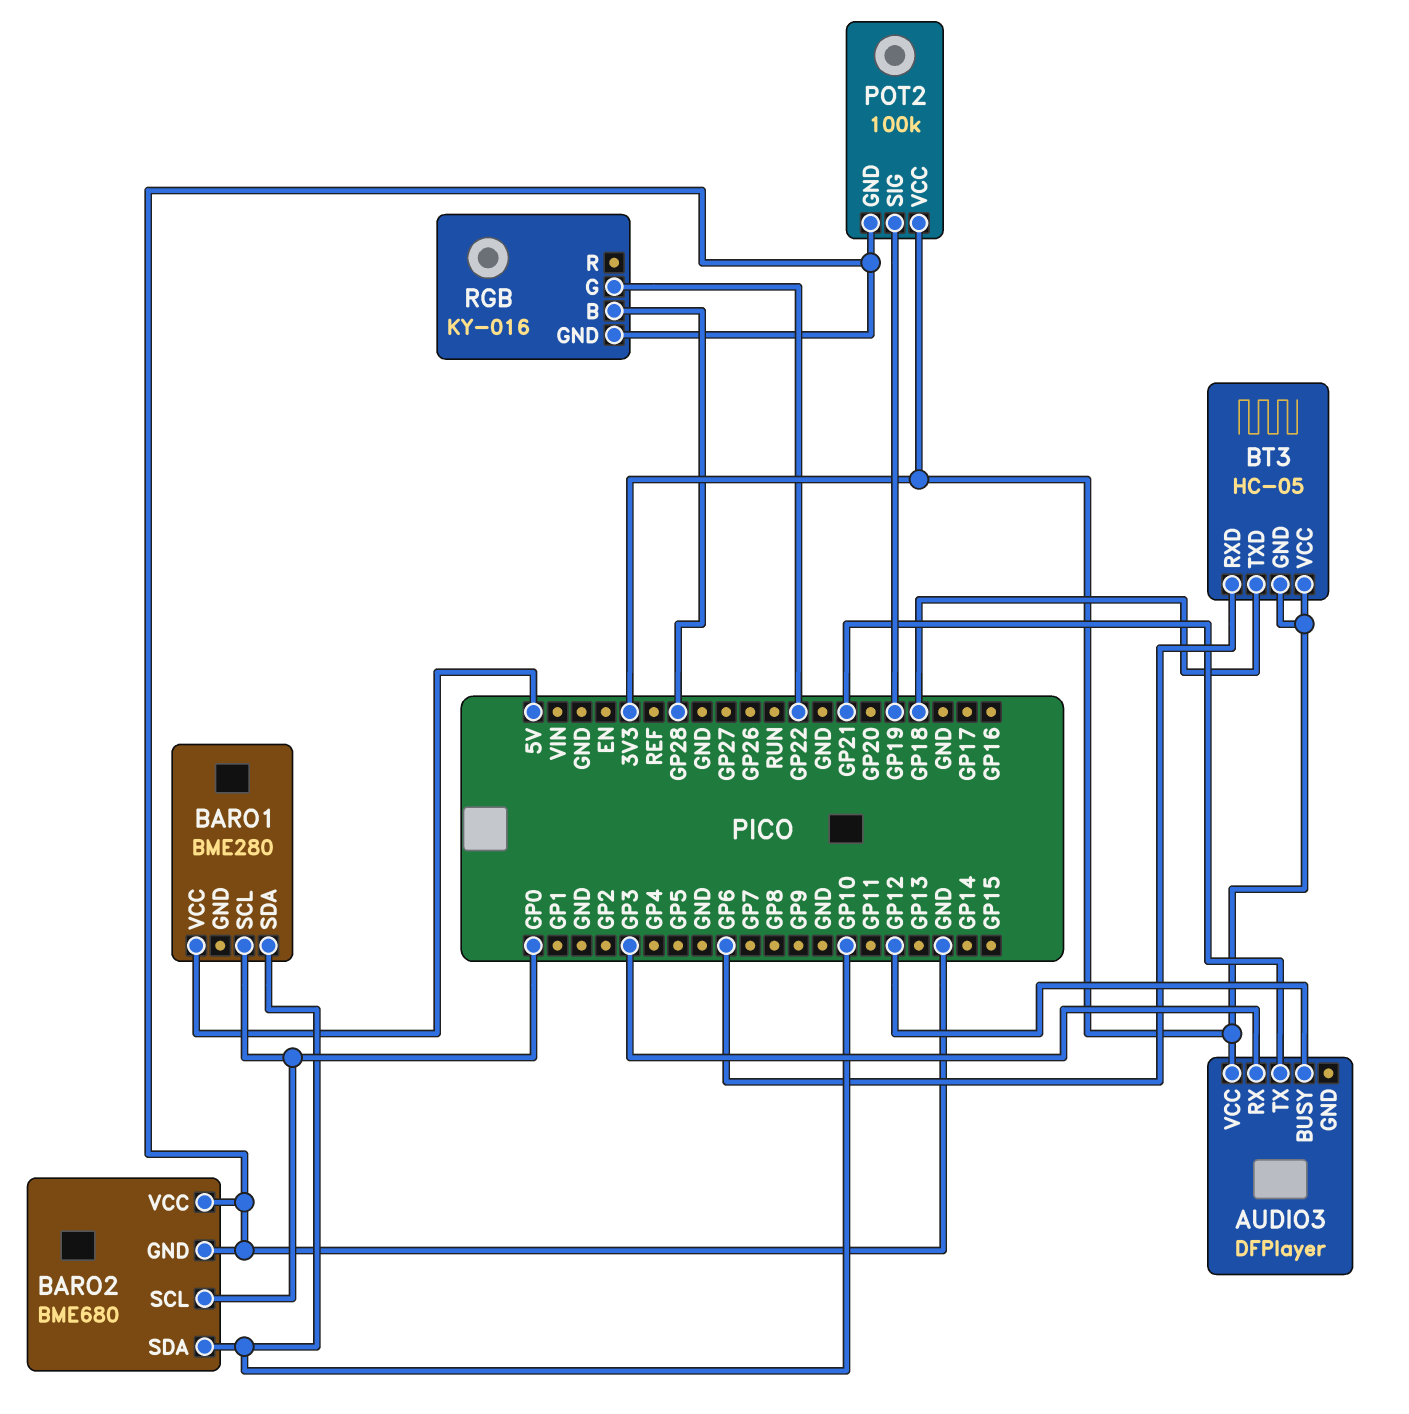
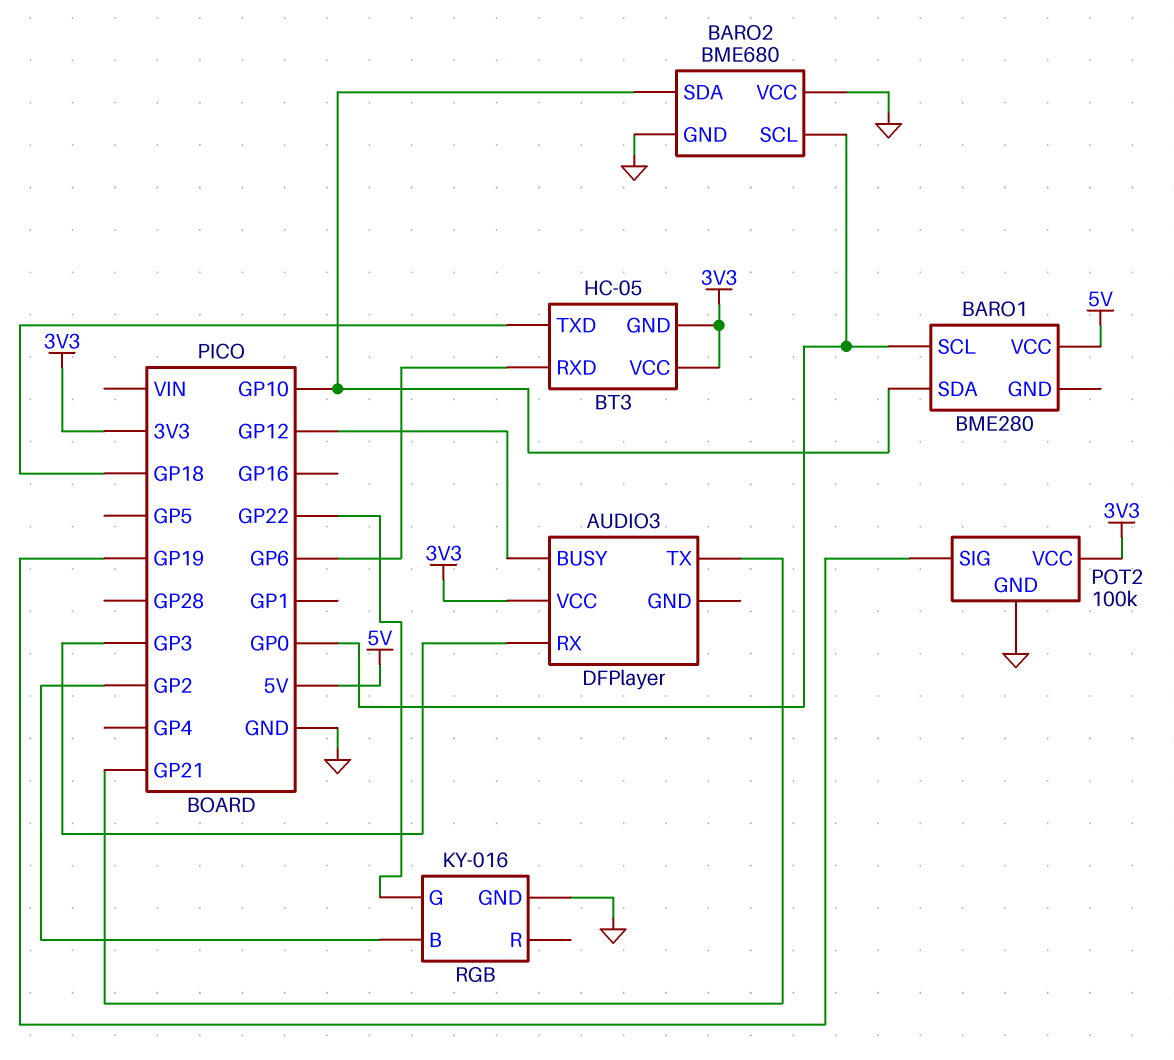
RGB pin B: GP28 -> GP2

